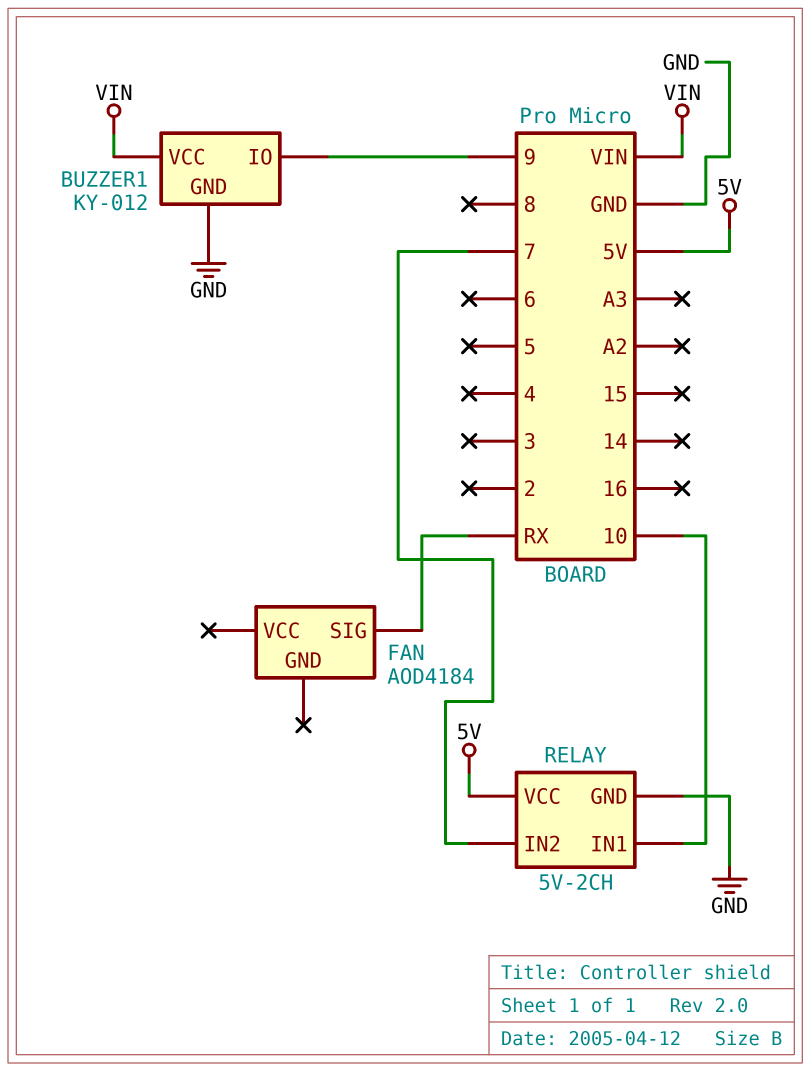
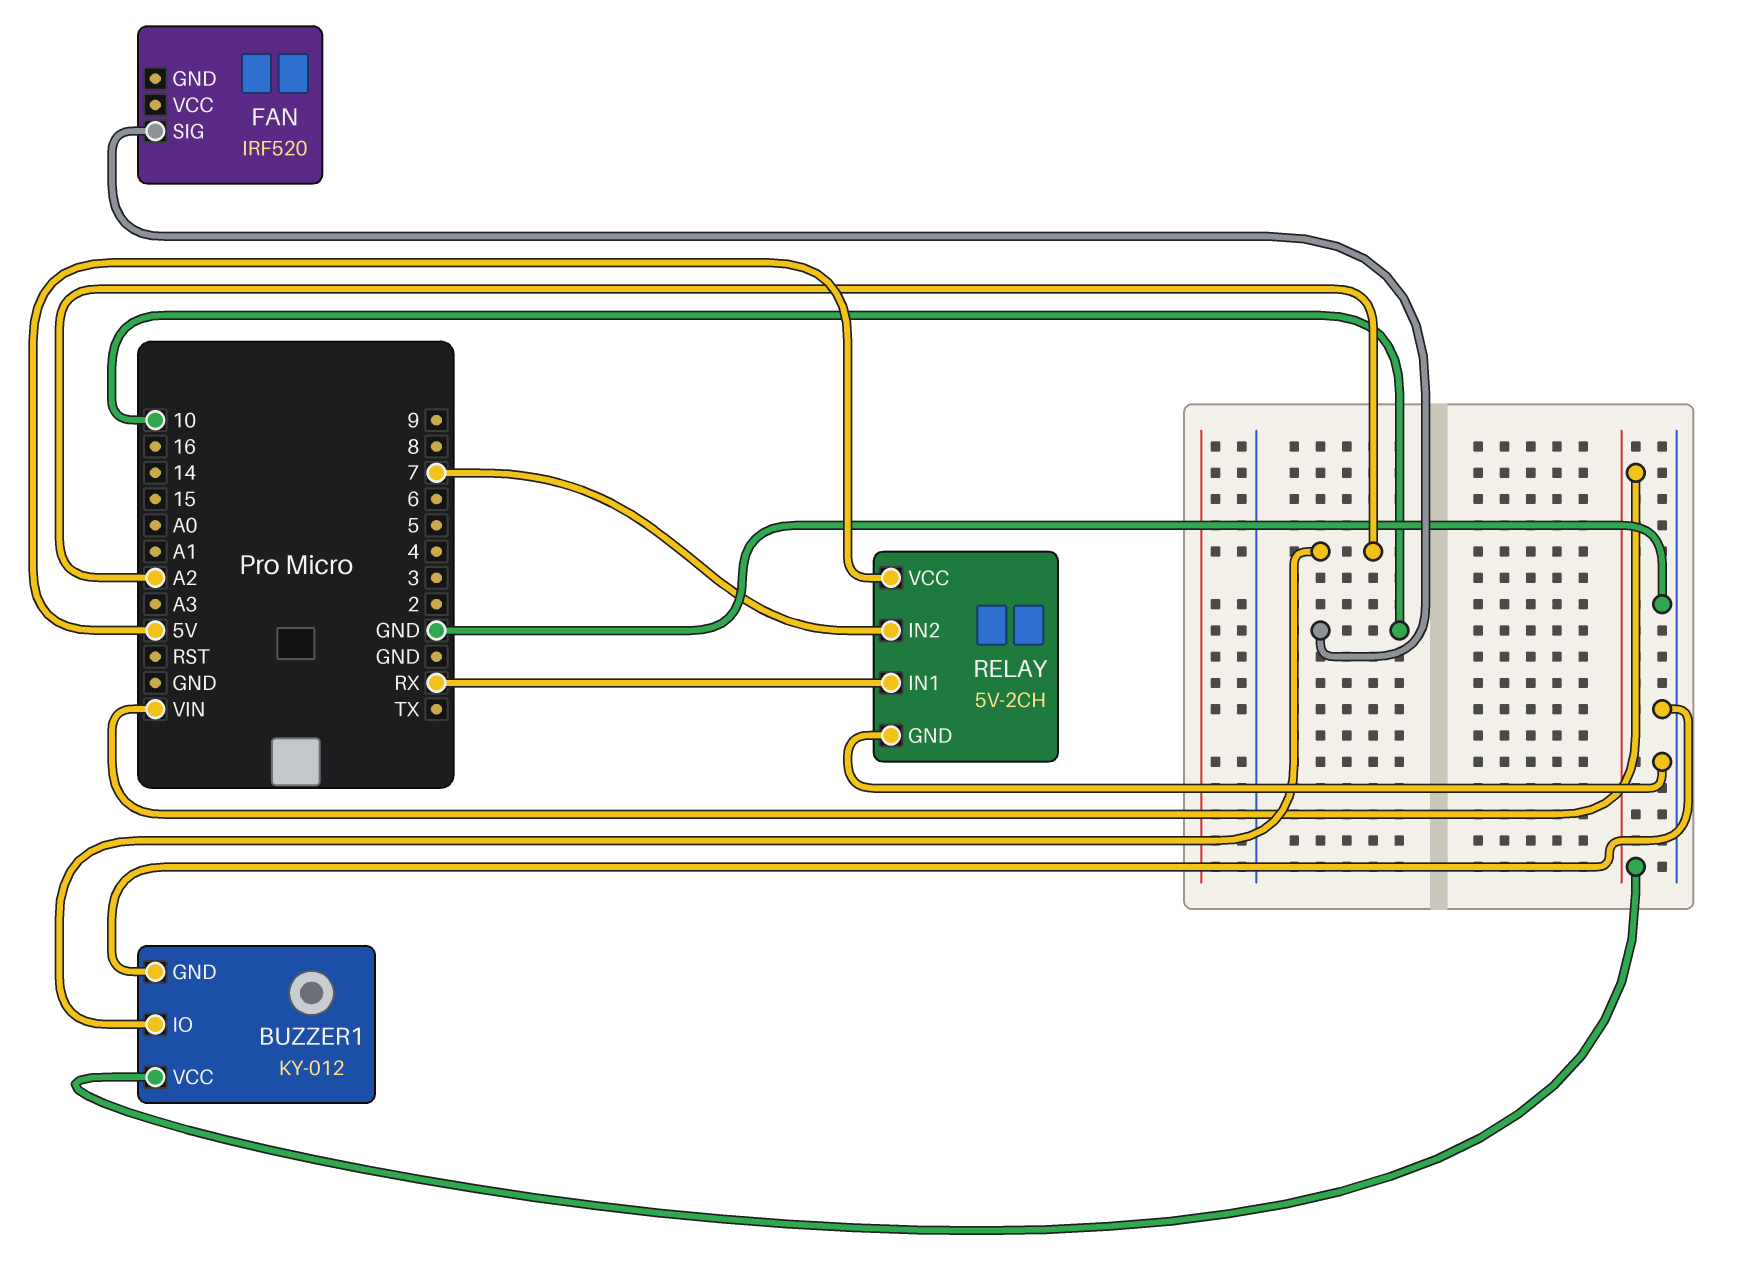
BUZZER1 pin IO: 9 -> A2
FAN: AOD4184 -> IRF520
FAN pin SIG: RX -> 10
RELAY pin IN1: 10 -> RX

